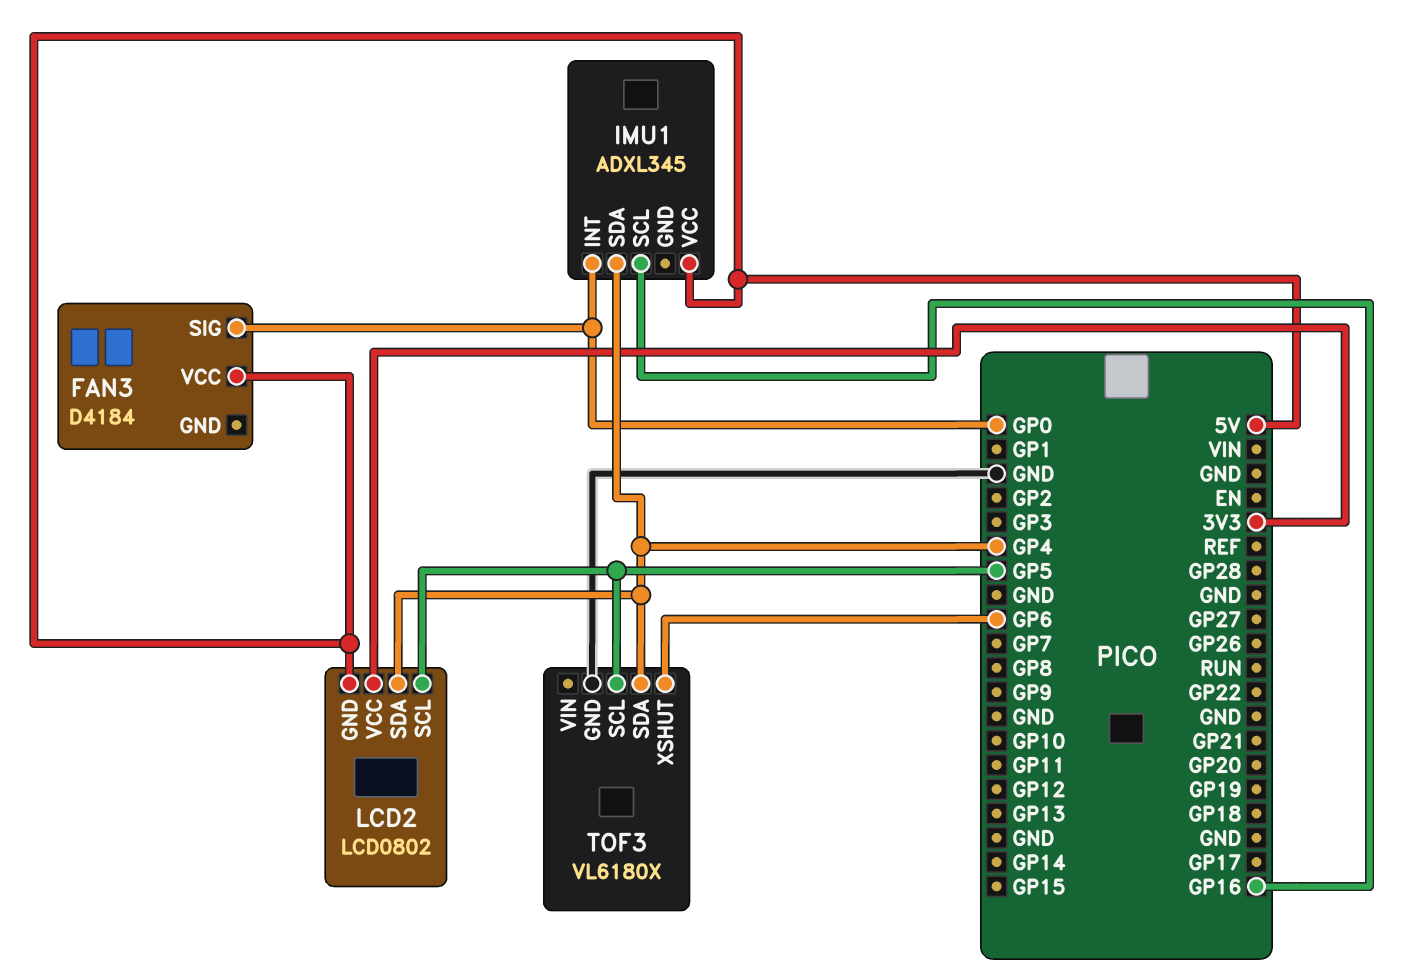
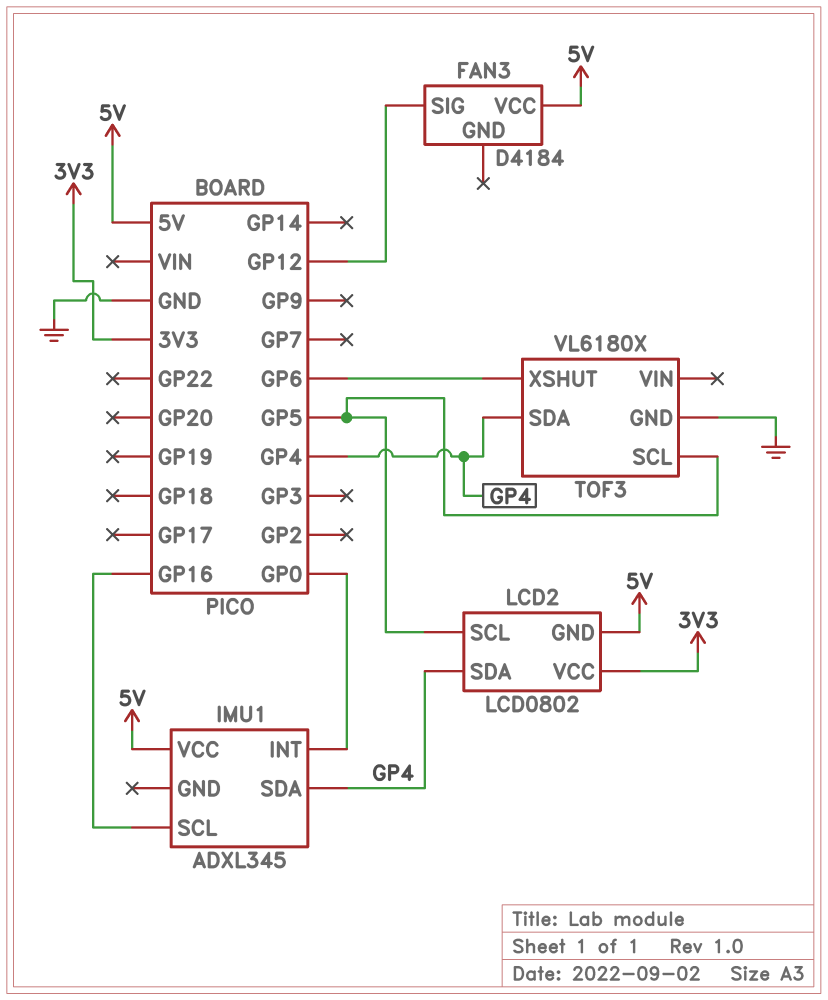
FAN3 pin SIG: GP0 -> GP12

